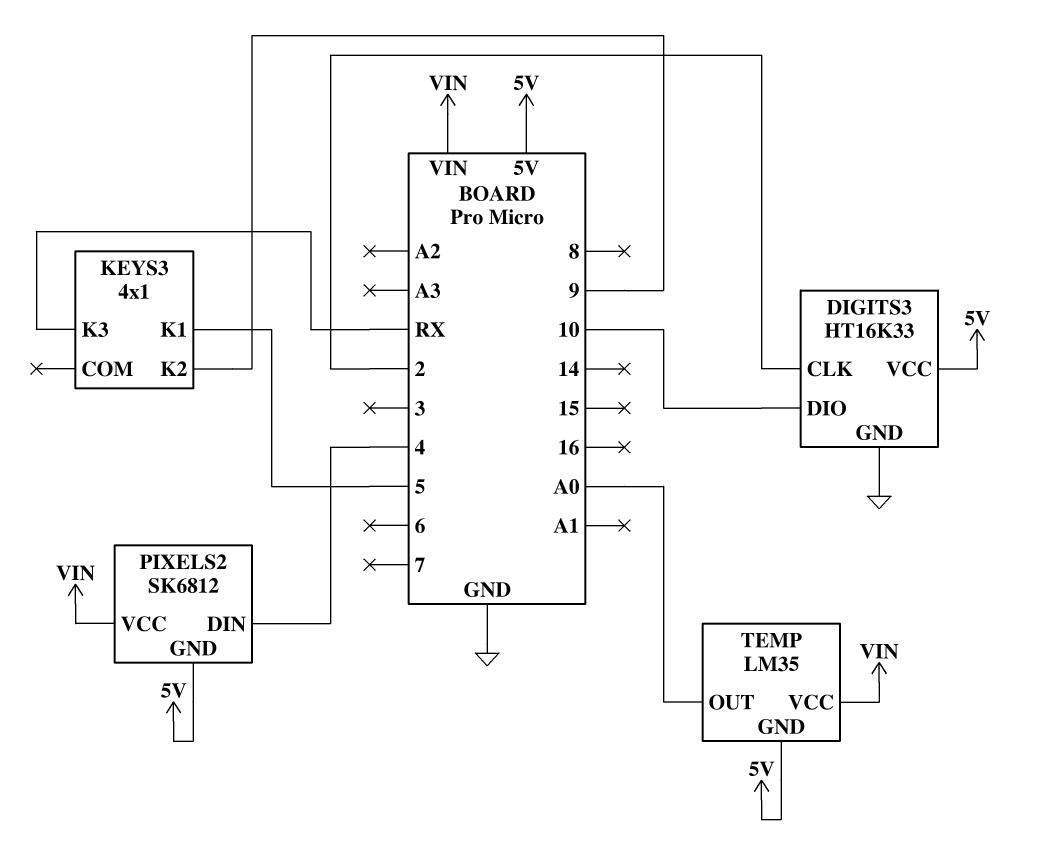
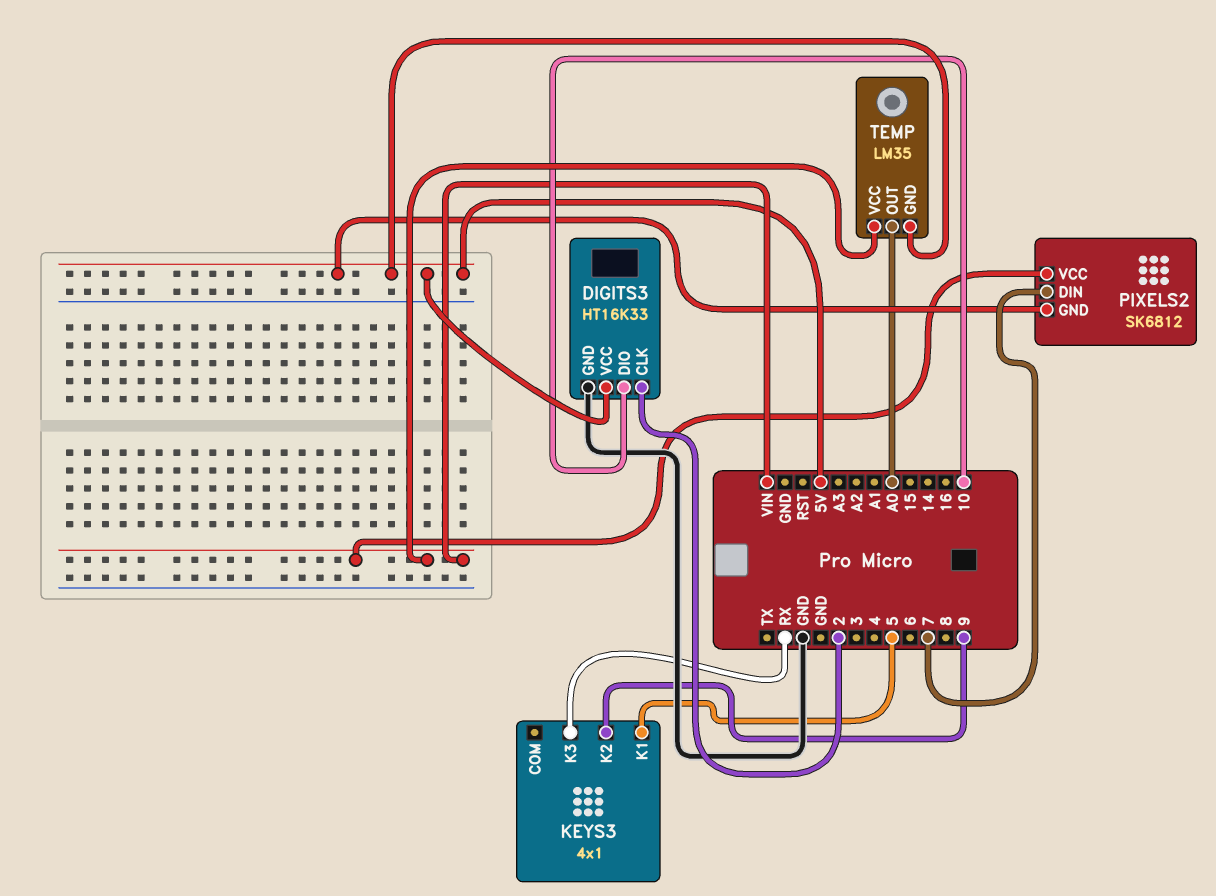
PIXELS2 pin DIN: 4 -> 7

